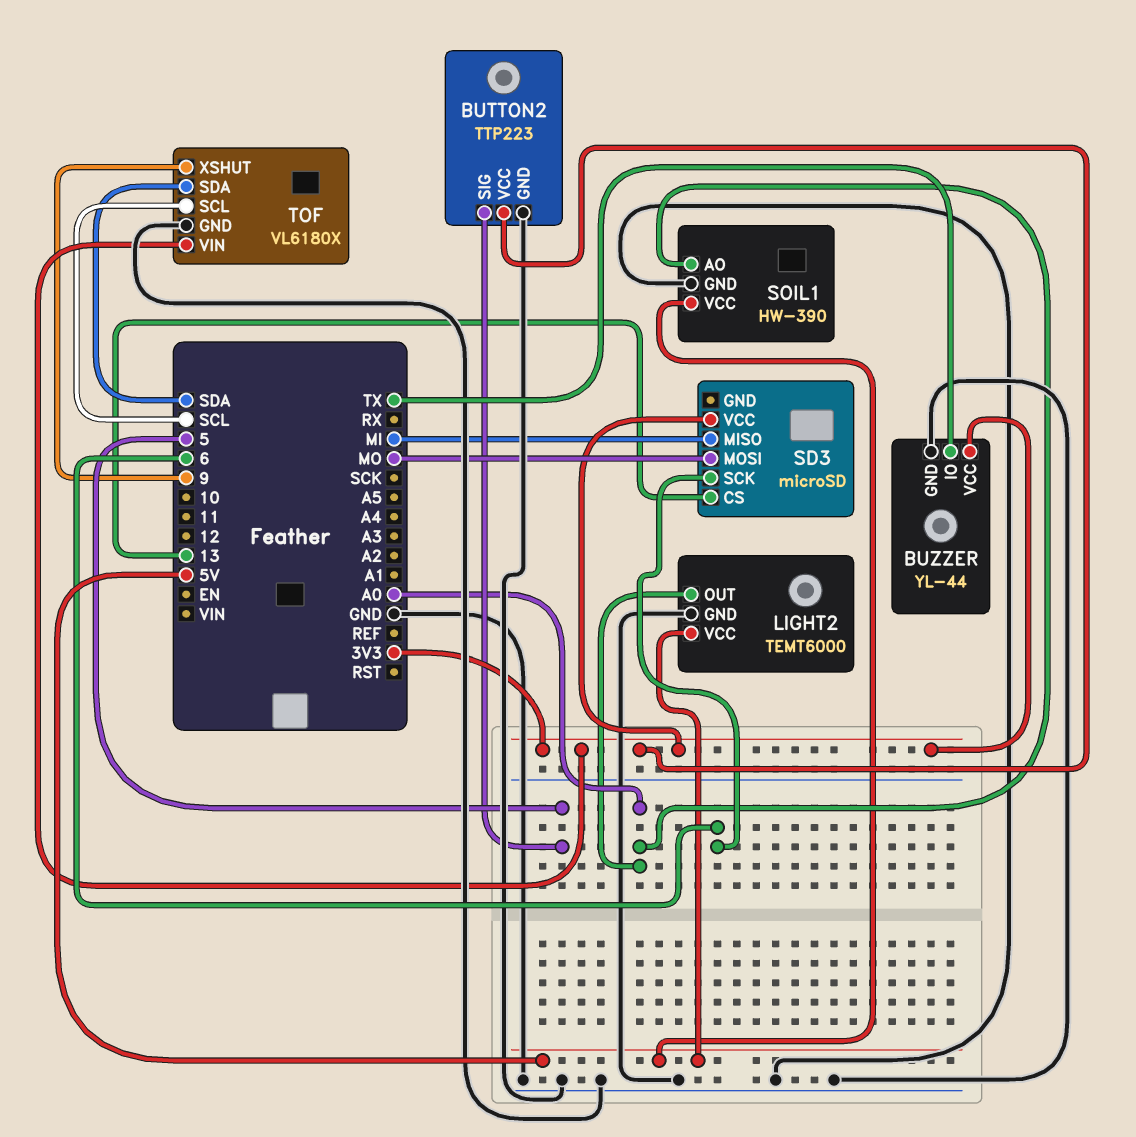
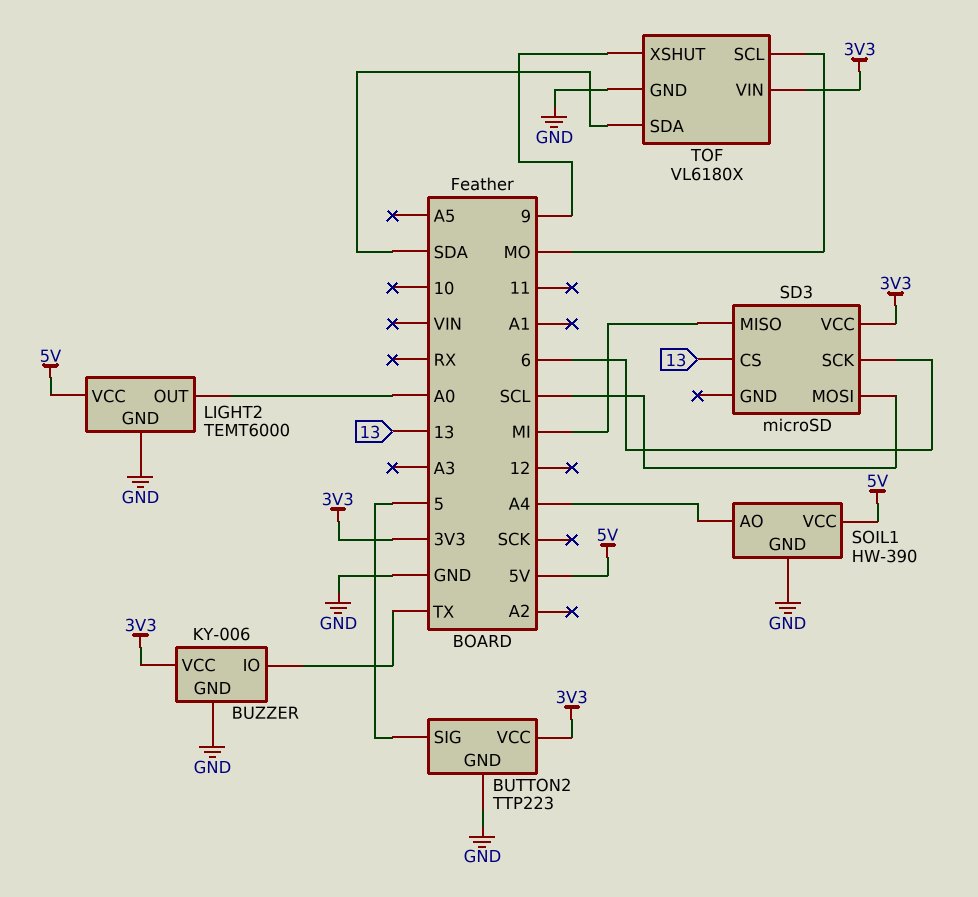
BUZZER: YL-44 -> KY-006
SD3 pin MOSI: MO -> SCL
SOIL1 pin AO: A0 -> A4
TOF pin SCL: SCL -> MO

